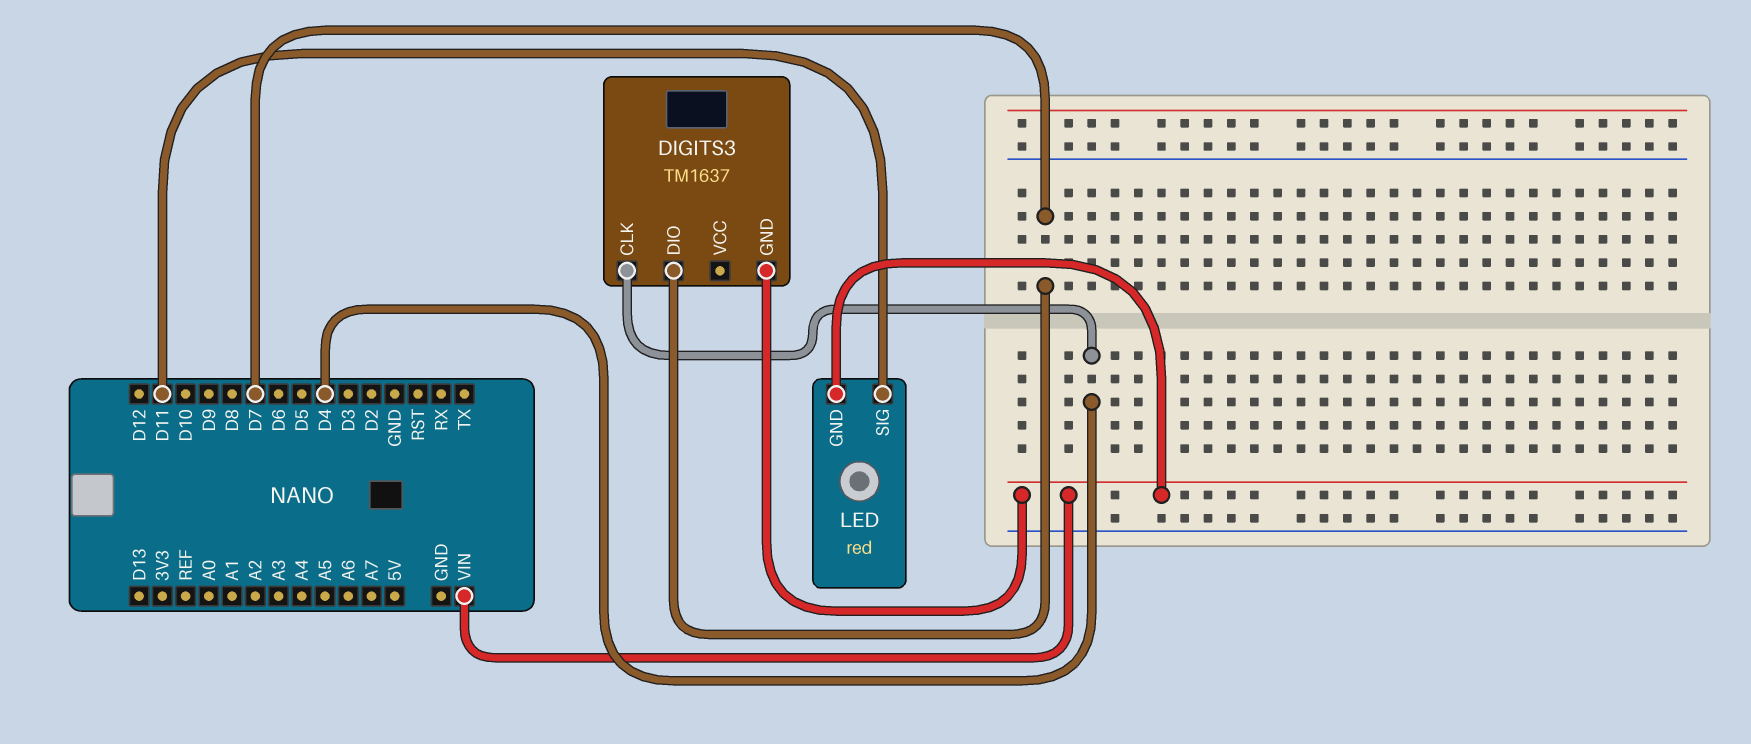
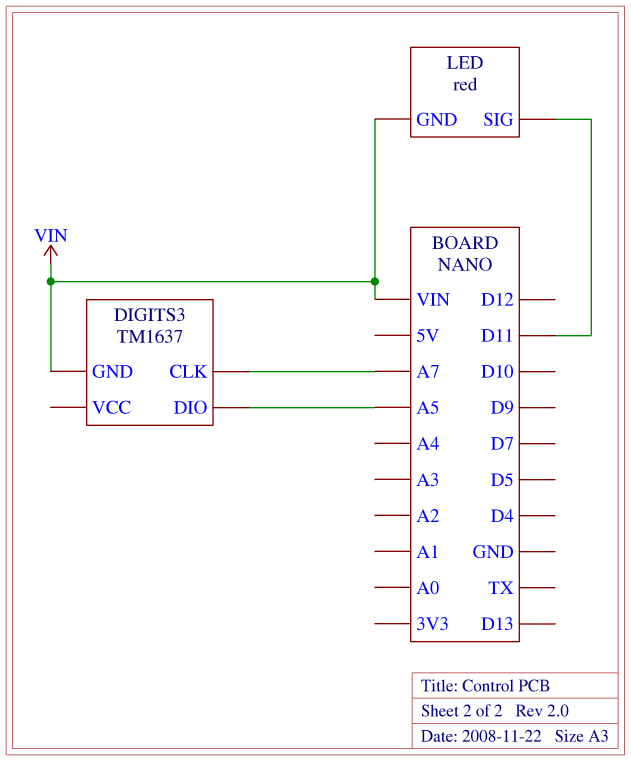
DIGITS3 pin CLK: D4 -> A7
DIGITS3 pin DIO: D7 -> A5

